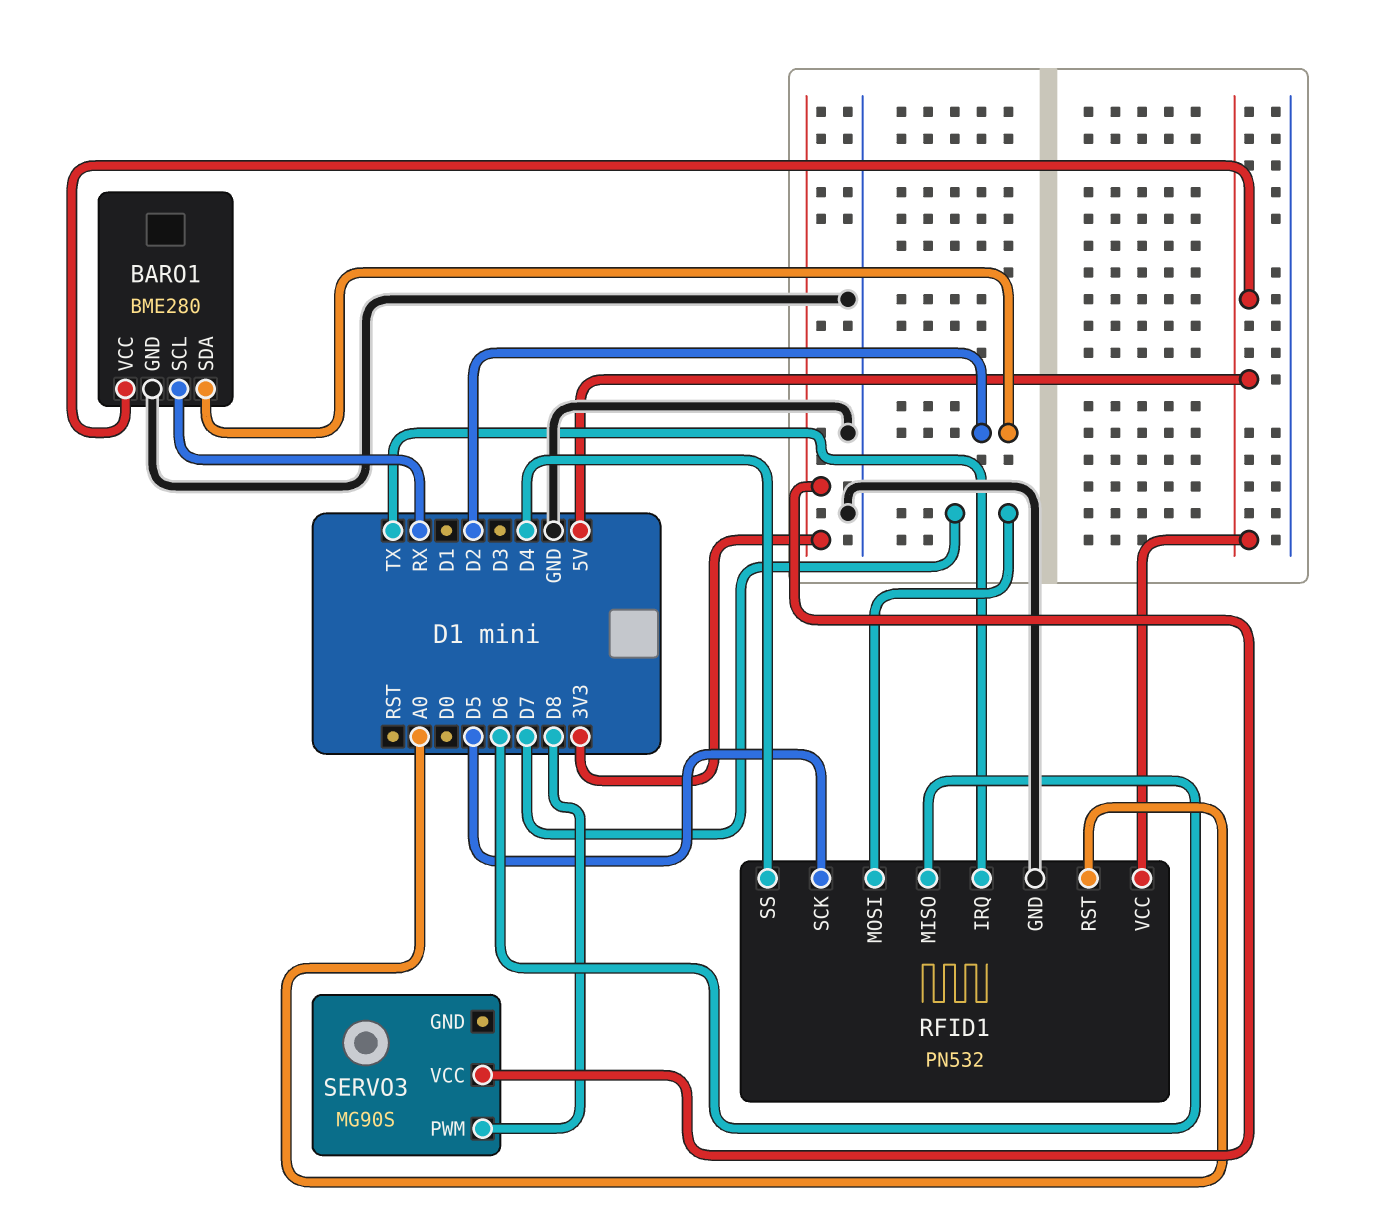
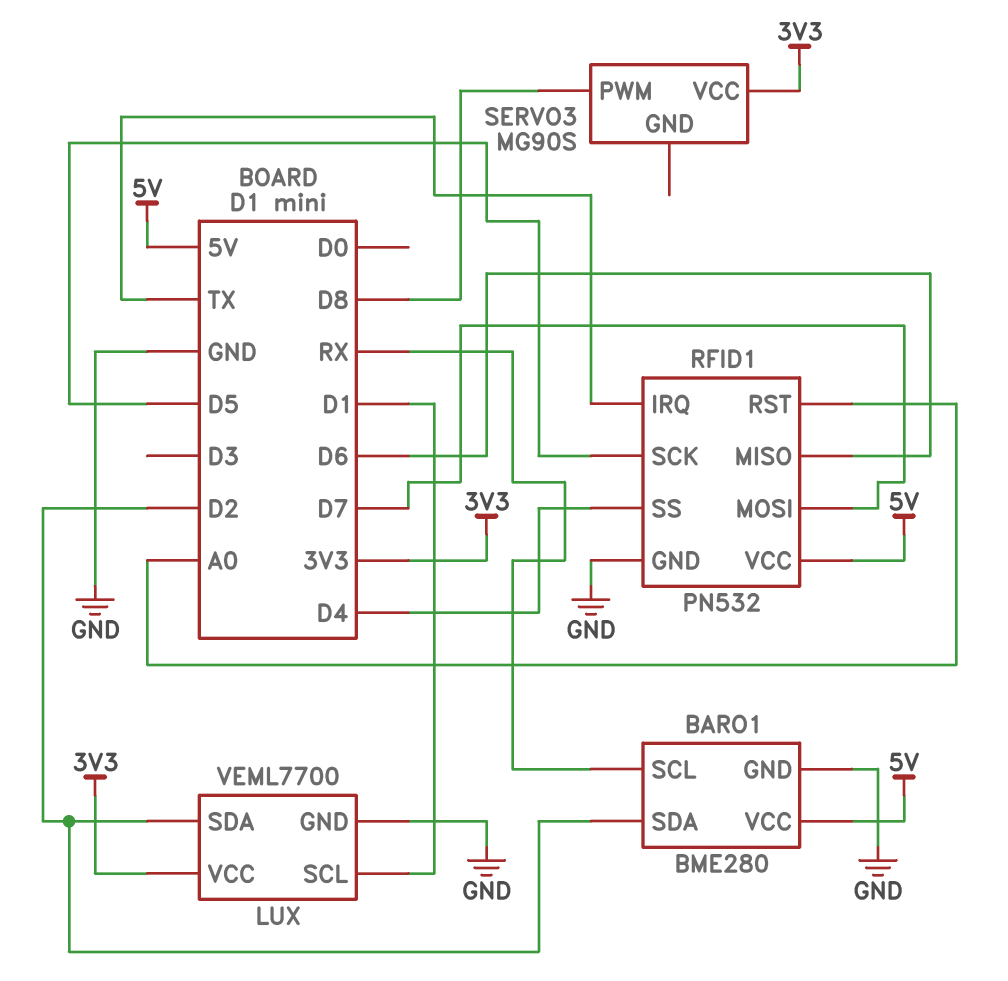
LUX: none -> VEML7700
LUX pin GND: none -> GND
LUX pin SCL: none -> D1
LUX pin SDA: none -> D2
LUX pin VCC: none -> 3V3

